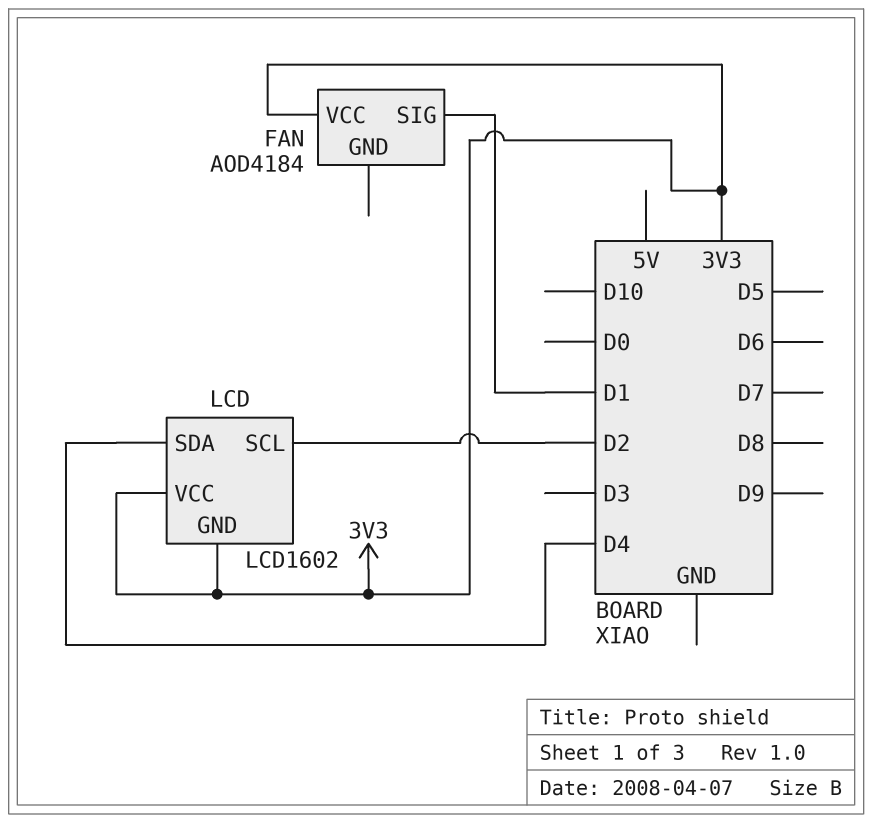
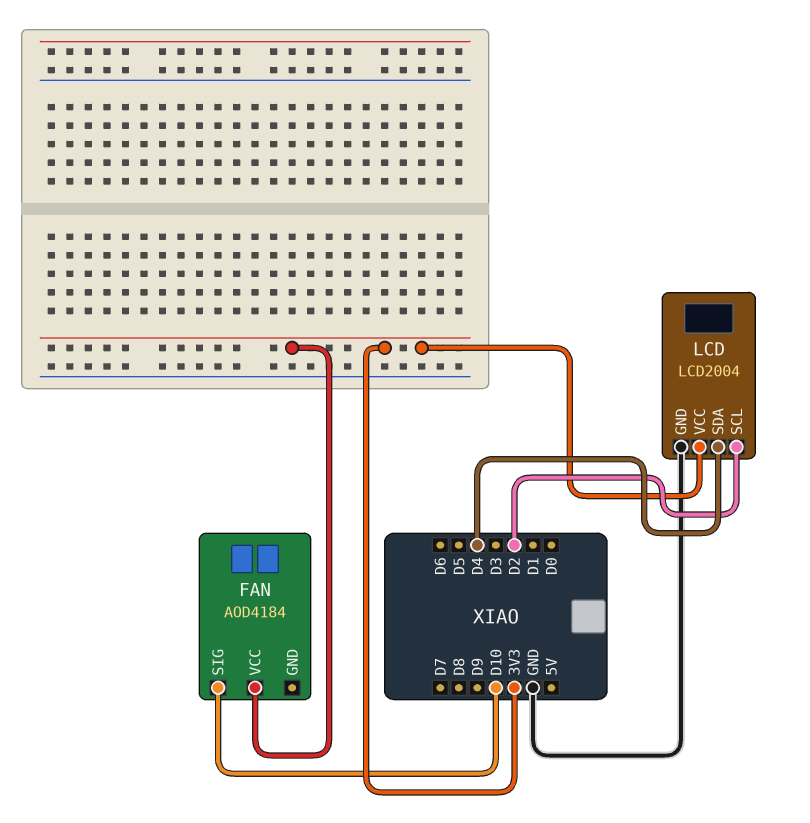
FAN pin SIG: D1 -> D10
LCD: LCD1602 -> LCD2004
LCD pin GND: 3V3 -> GND

